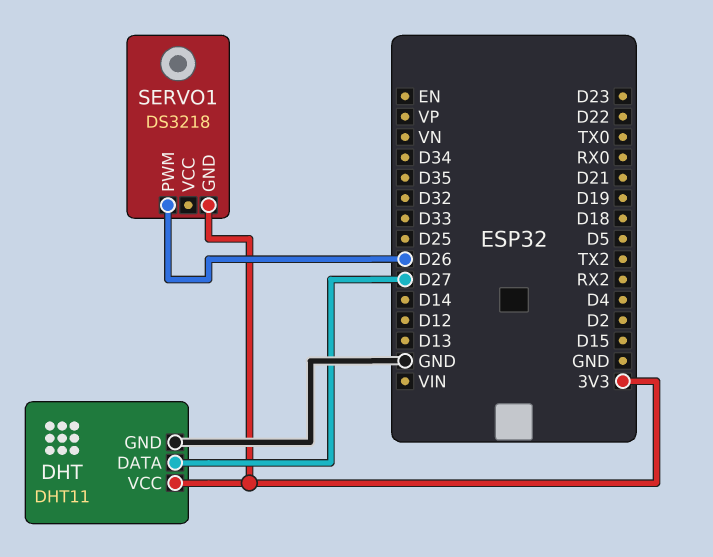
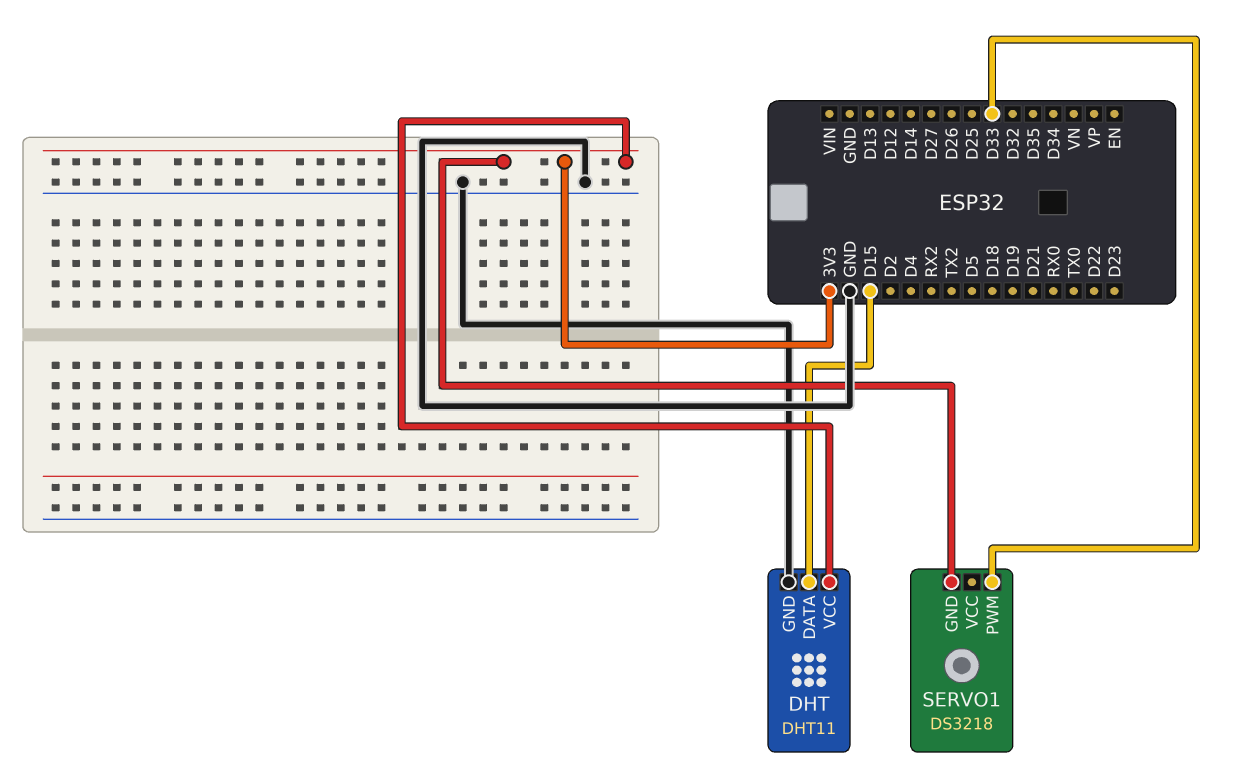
DHT pin DATA: D27 -> D15
SERVO1 pin PWM: D26 -> D33

